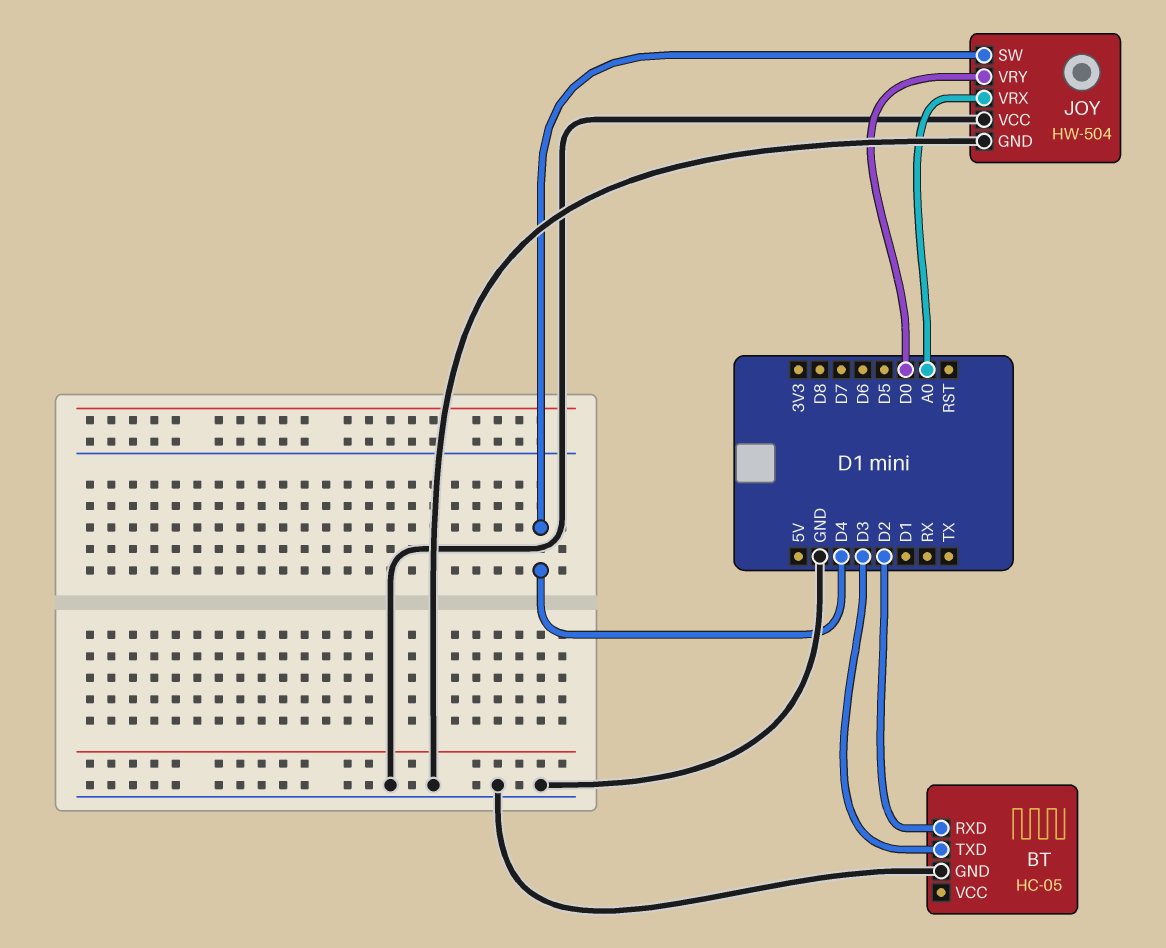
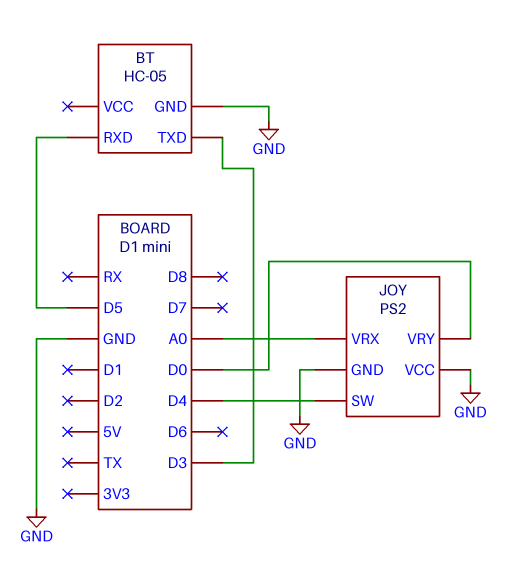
BT pin RXD: D2 -> D5
JOY: HW-504 -> PS2

